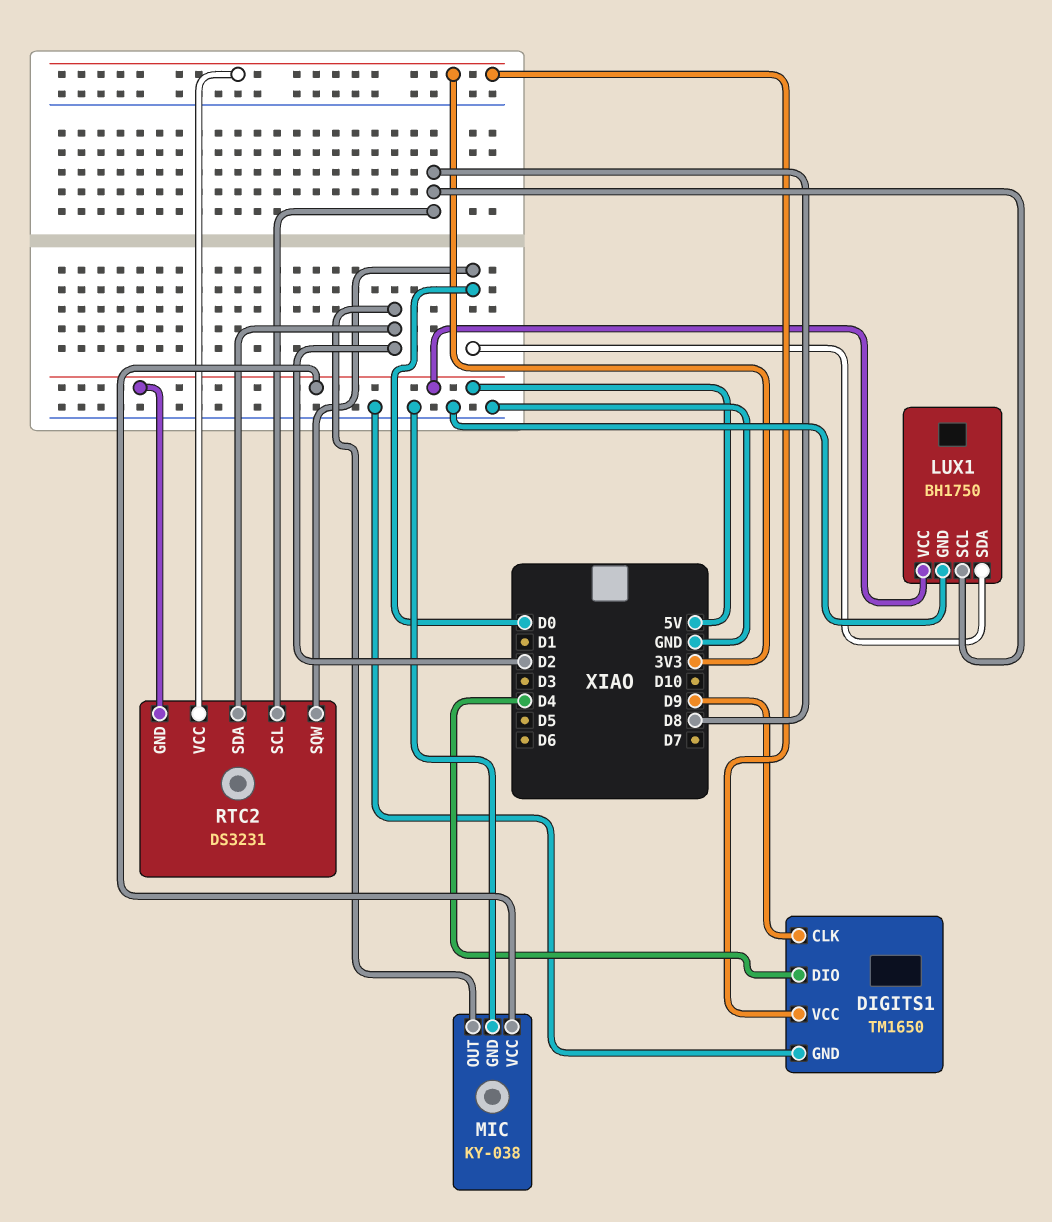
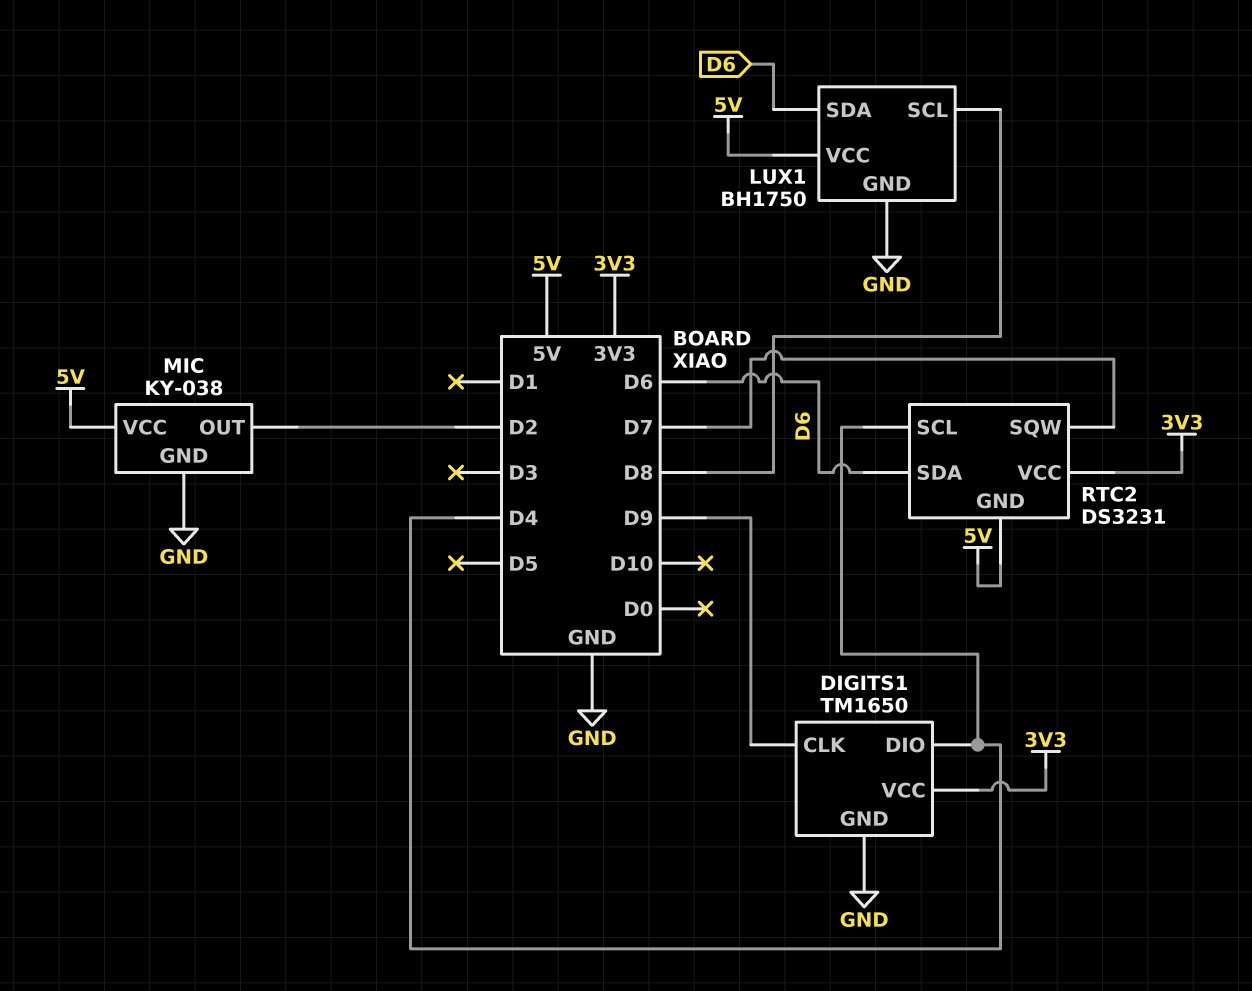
LUX1 pin SDA: D0 -> D6
RTC2 pin SCL: D8 -> D4
RTC2 pin SDA: D2 -> D6
RTC2 pin SQW: D0 -> D7

